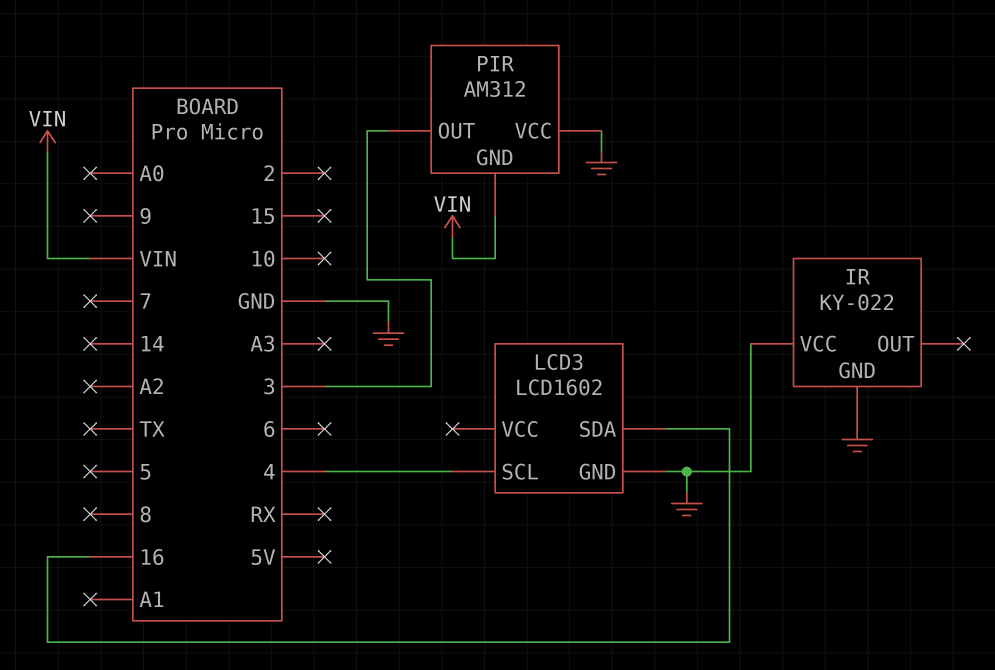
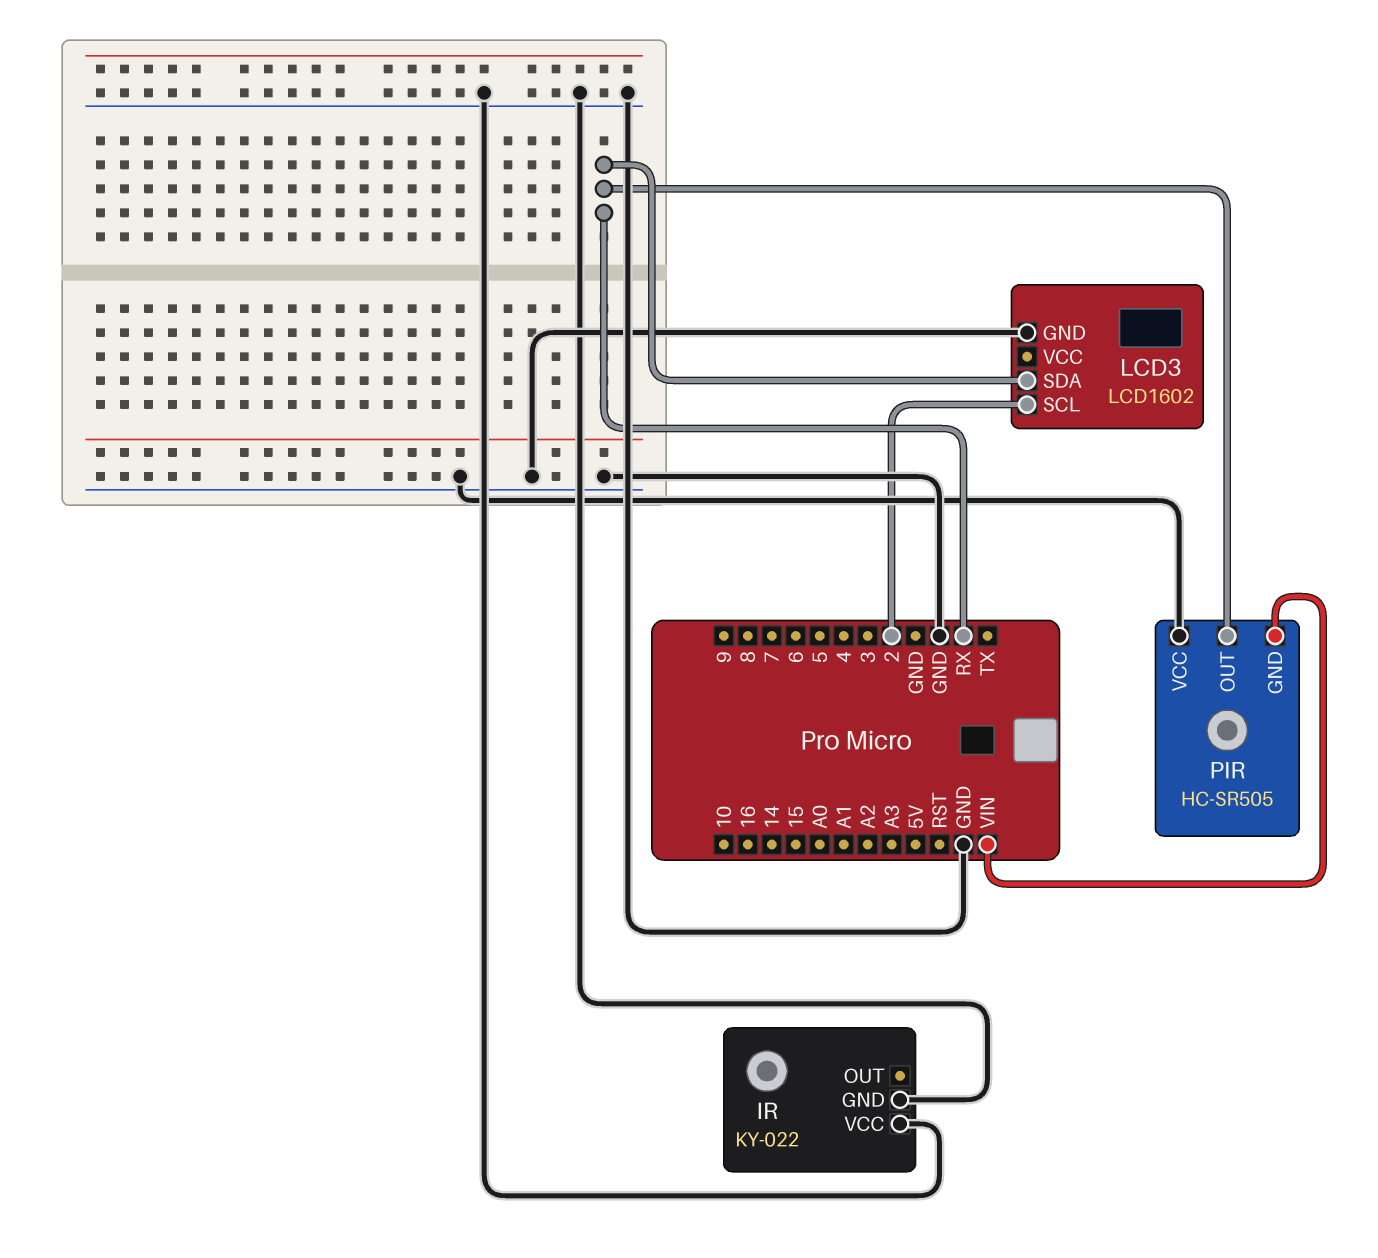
LCD3 pin SCL: 4 -> 2
LCD3 pin SDA: 16 -> RX
PIR: AM312 -> HC-SR505
PIR pin OUT: 3 -> RX

